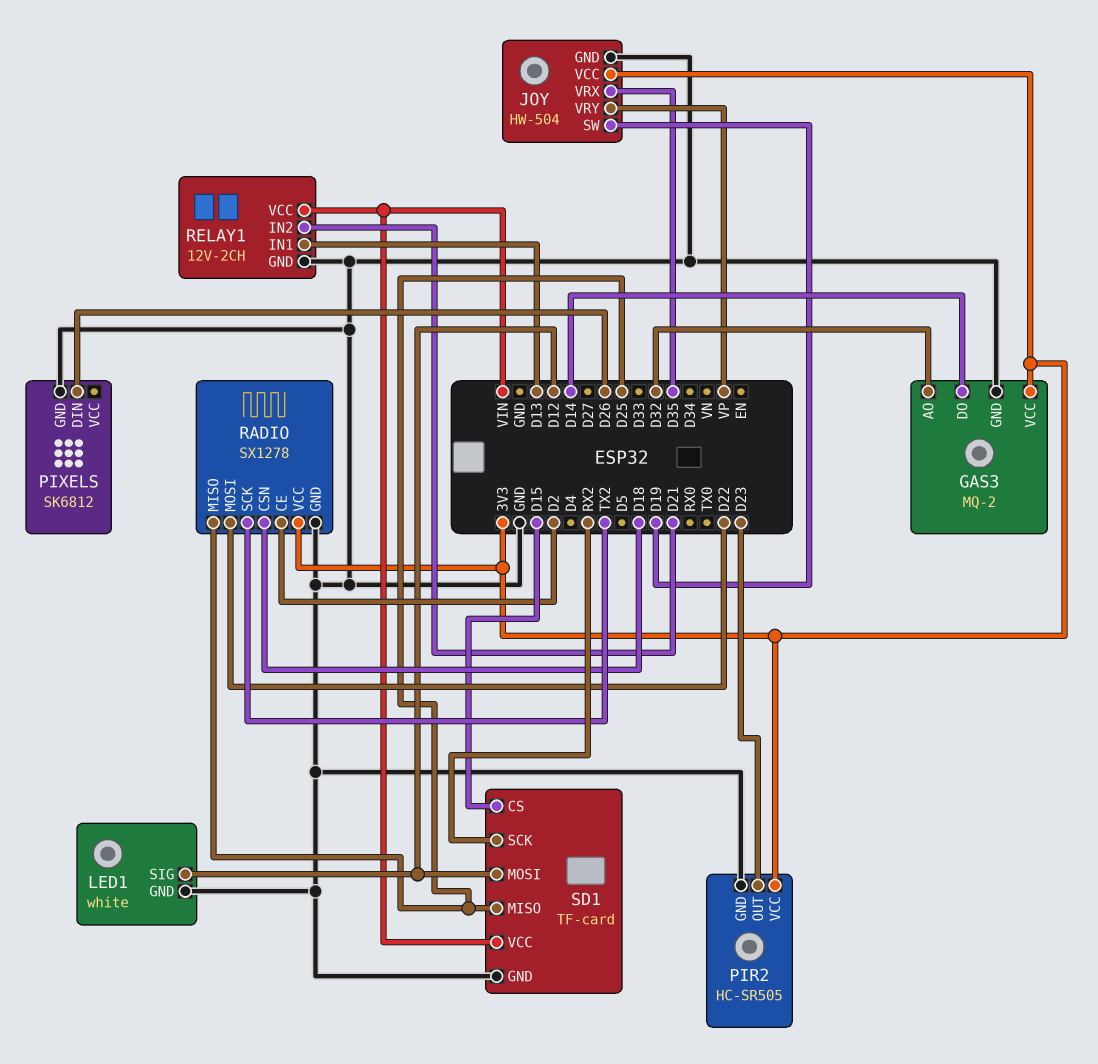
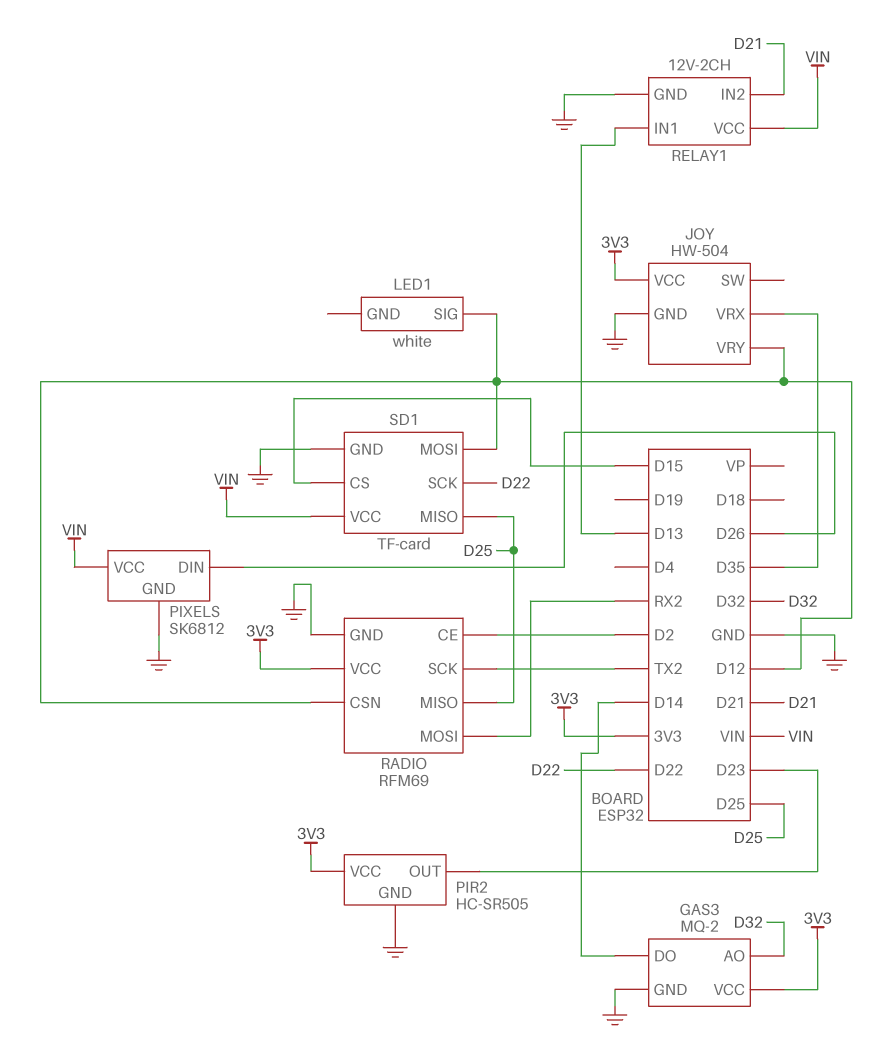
JOY pin SW: D19 -> none
JOY pin VRY: VP -> D12
LED1 pin GND: GND -> none
PIXELS pin VCC: none -> VIN
RADIO: SX1278 -> RFM69
RADIO pin CSN: D18 -> D12
RADIO pin MOSI: D22 -> RX2
SD1 pin SCK: RX2 -> D22

